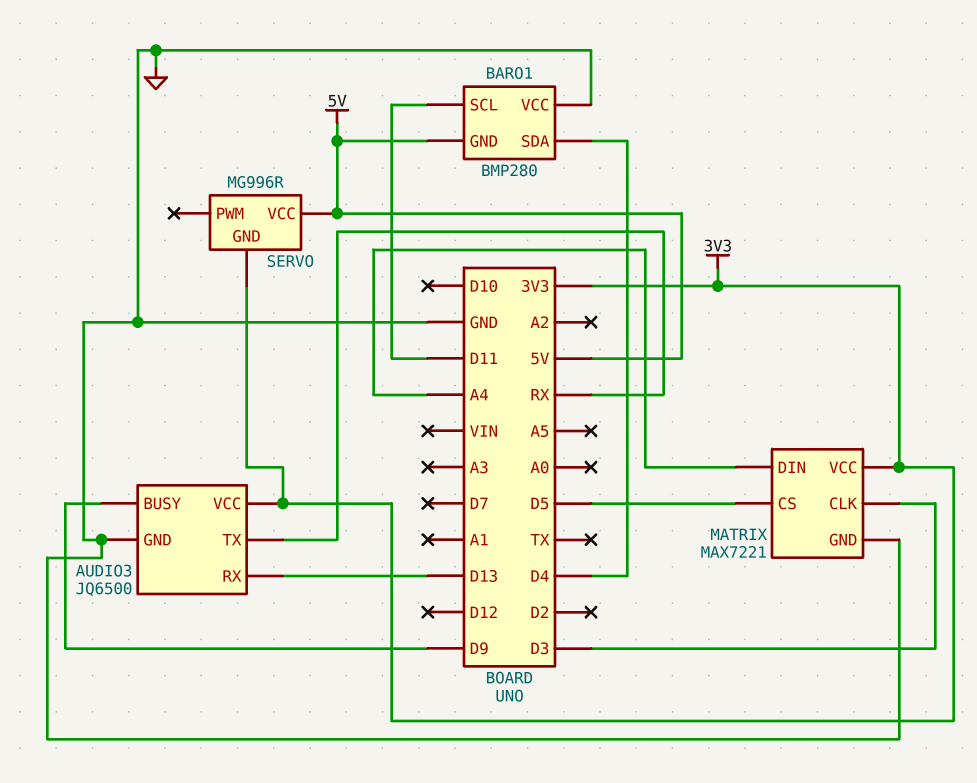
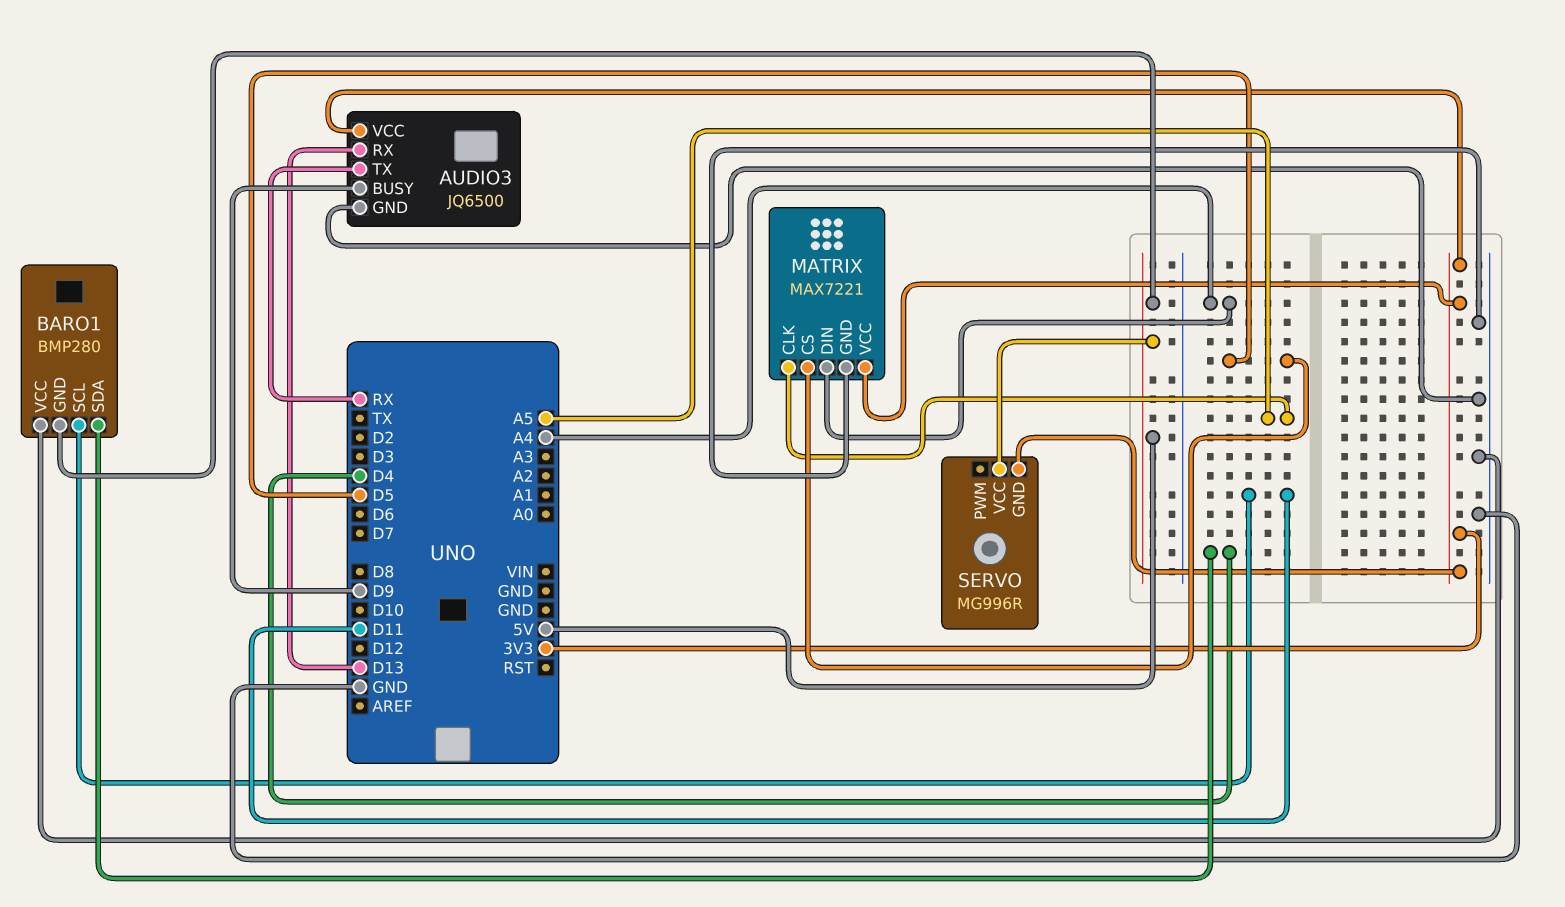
MATRIX pin CLK: D3 -> A5

